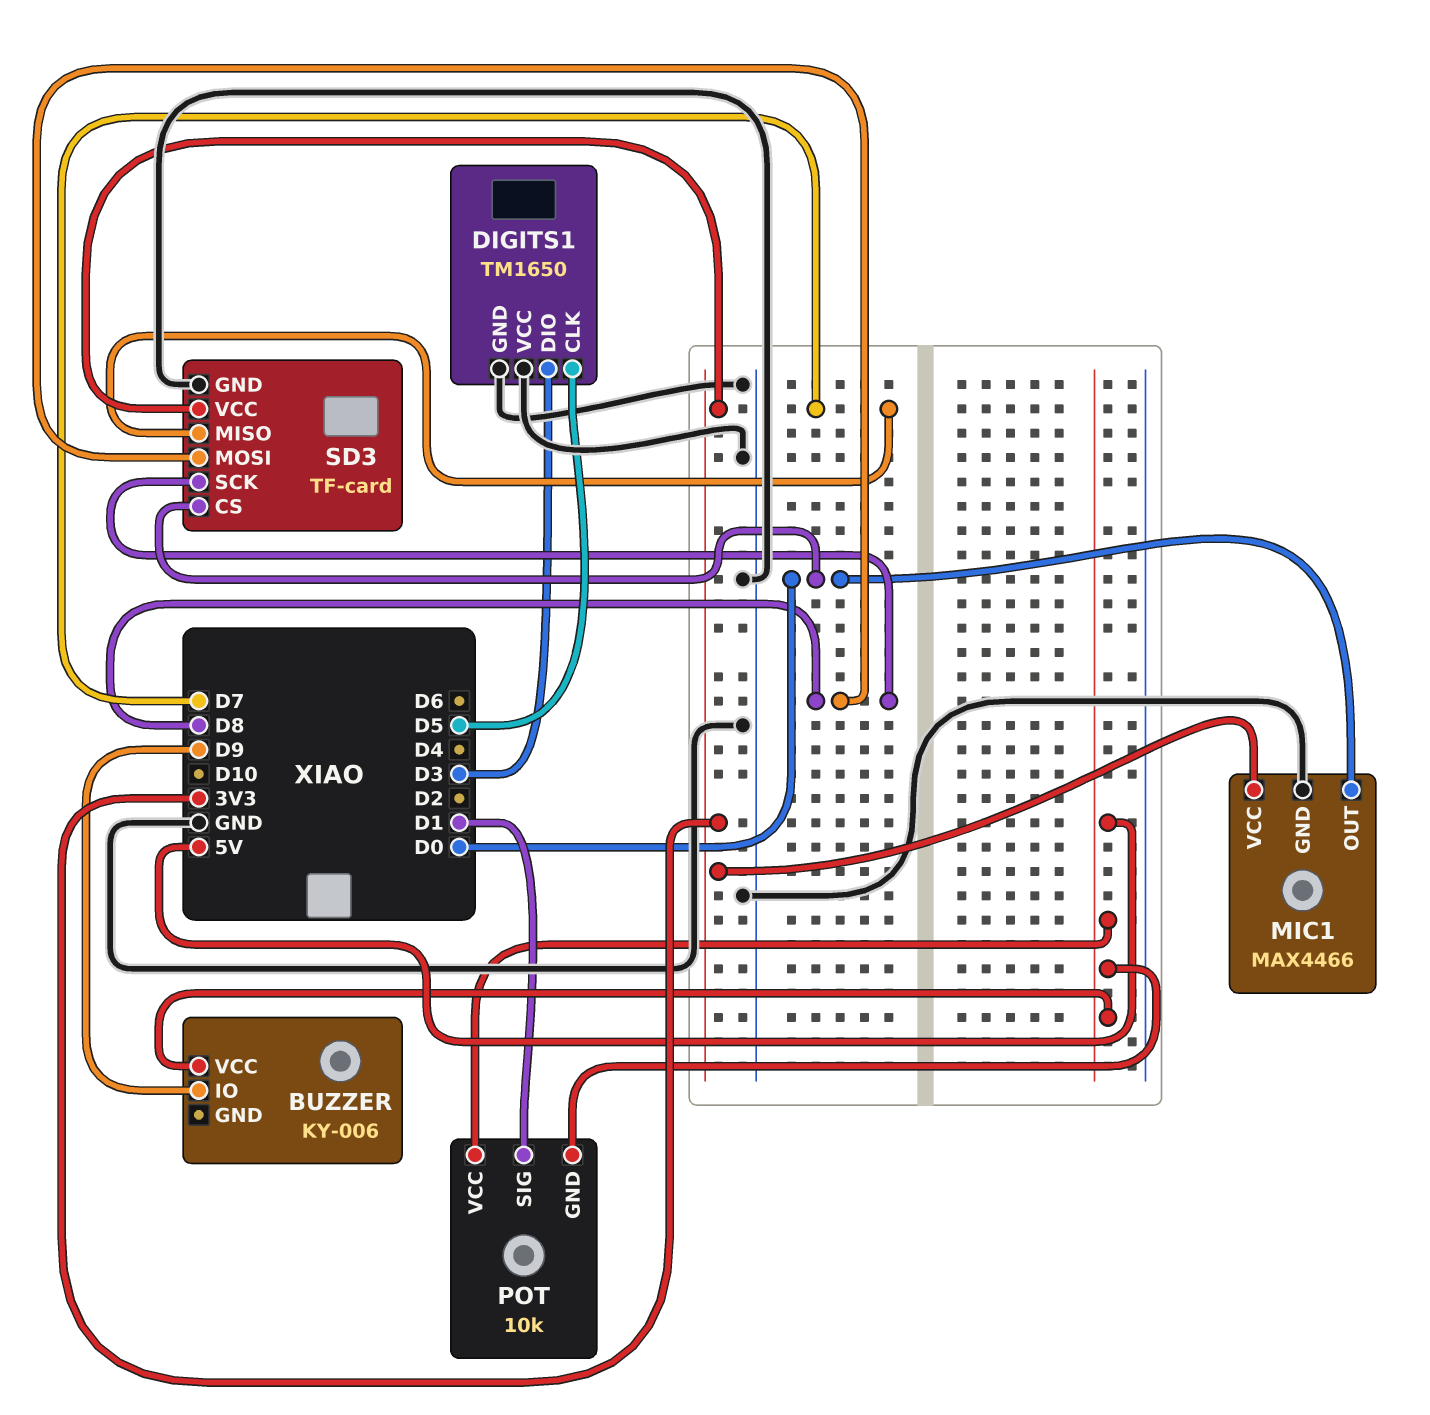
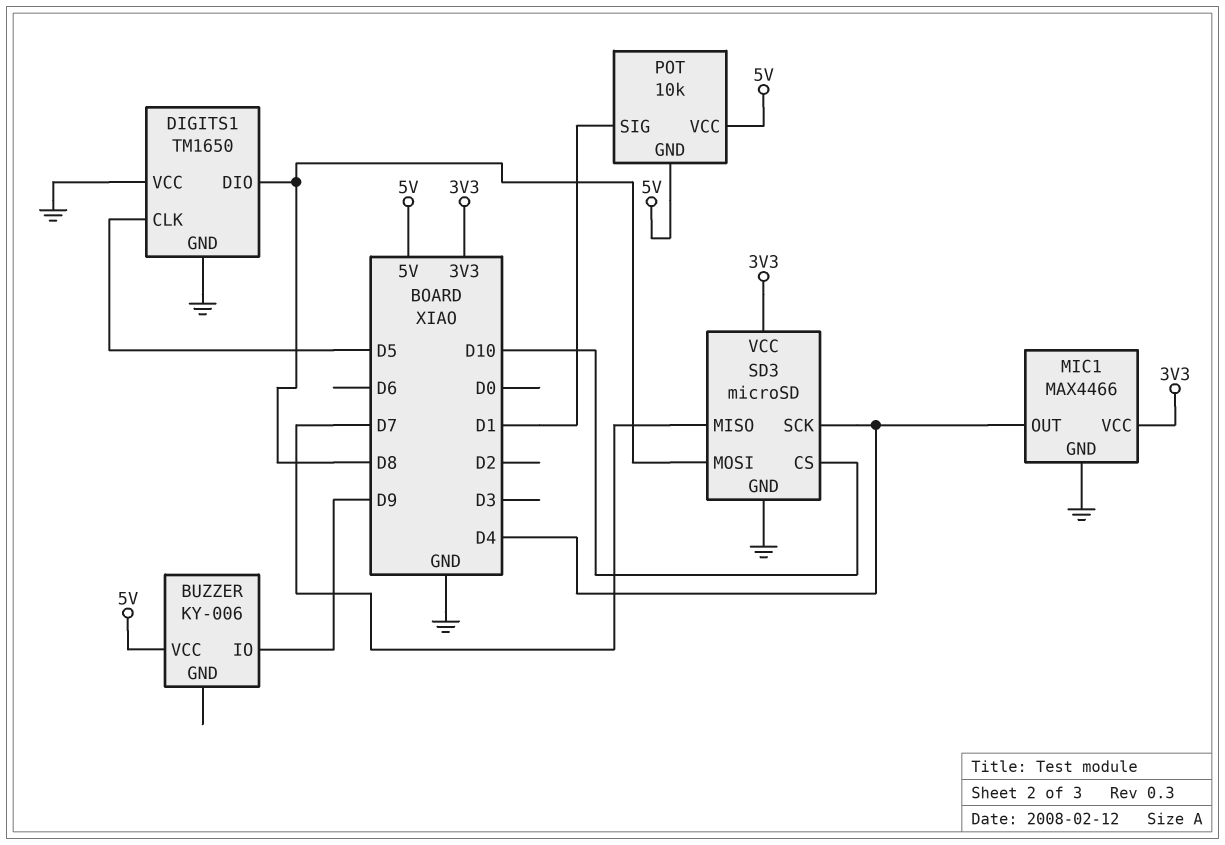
DIGITS1 pin DIO: D3 -> D8
MIC1 pin OUT: D0 -> D4
SD3: TF-card -> microSD
SD3 pin CS: D0 -> D10
SD3 pin SCK: D8 -> D4

